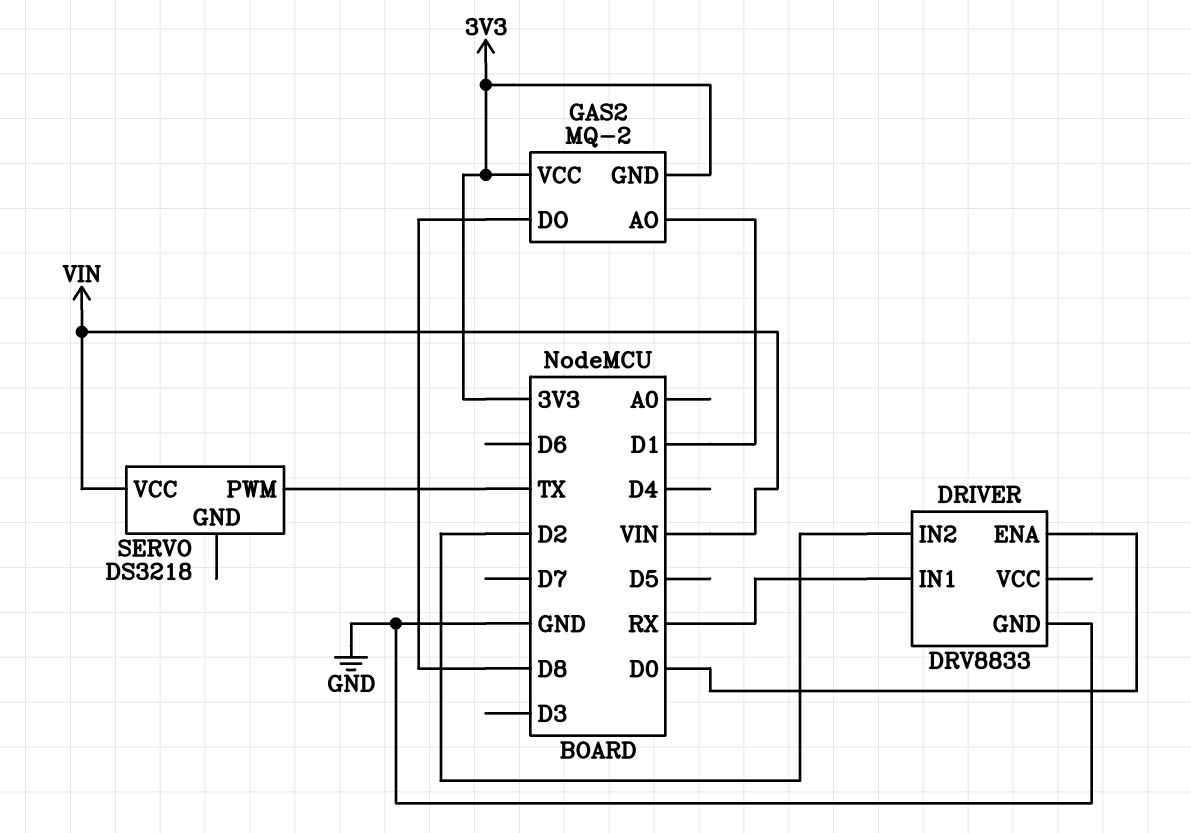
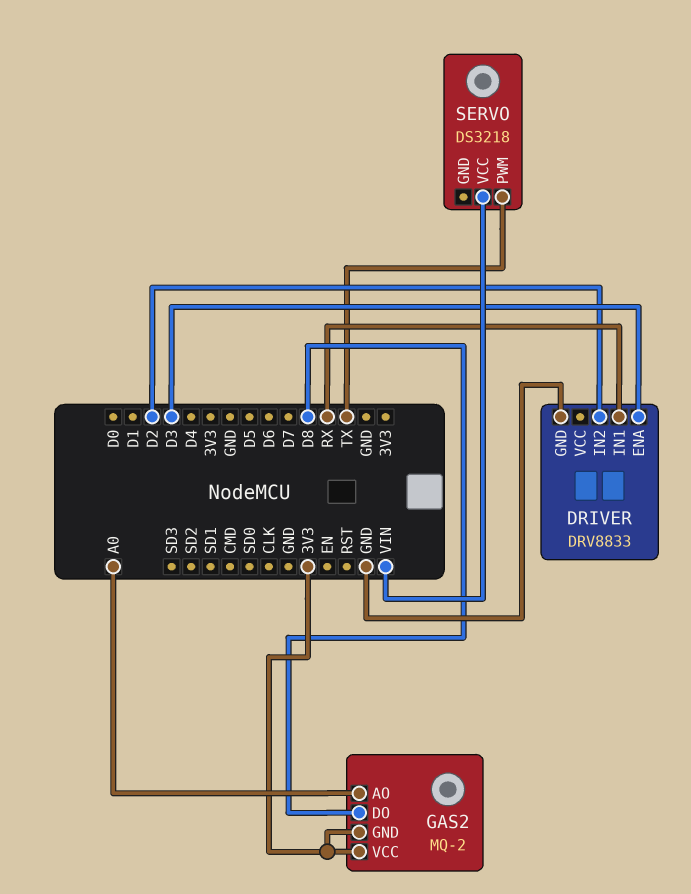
DRIVER pin ENA: D0 -> D3
GAS2 pin AO: D1 -> A0

